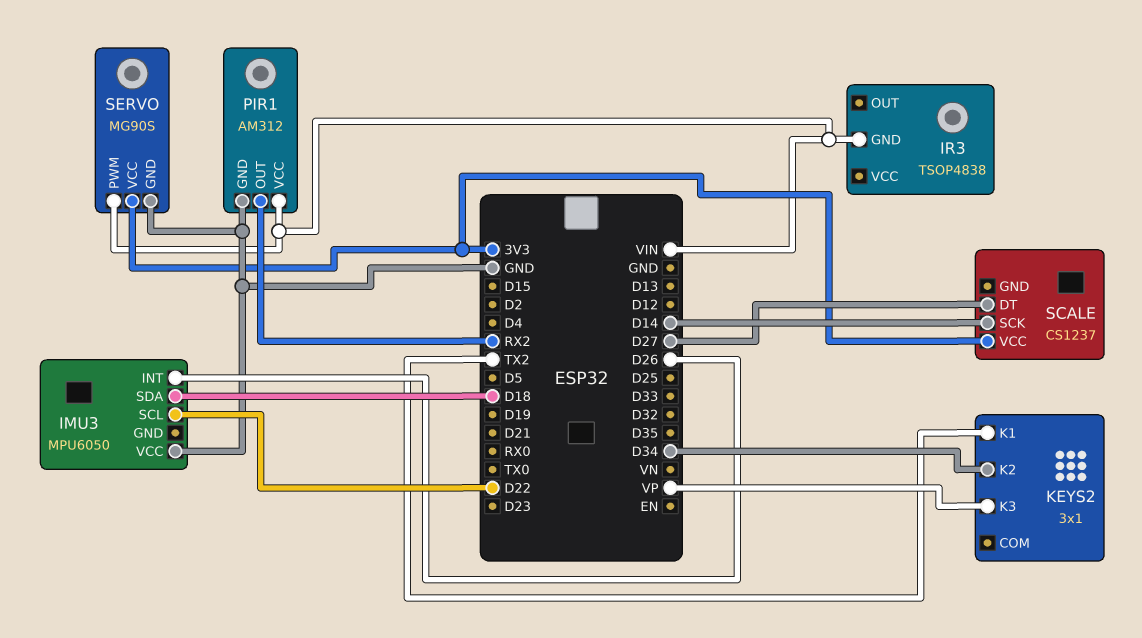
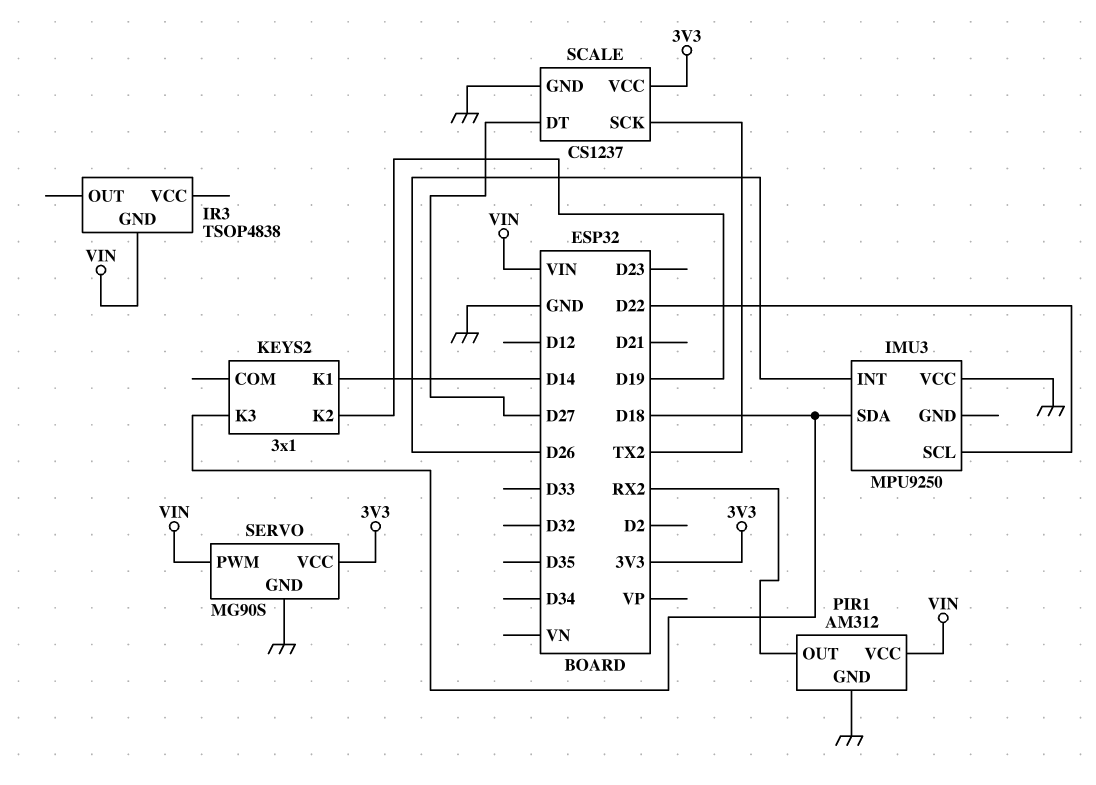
IMU3: MPU6050 -> MPU9250
KEYS2 pin K1: TX2 -> D14
KEYS2 pin K2: D34 -> D19
KEYS2 pin K3: VP -> D18
SCALE pin GND: none -> GND
SCALE pin SCK: D14 -> TX2

